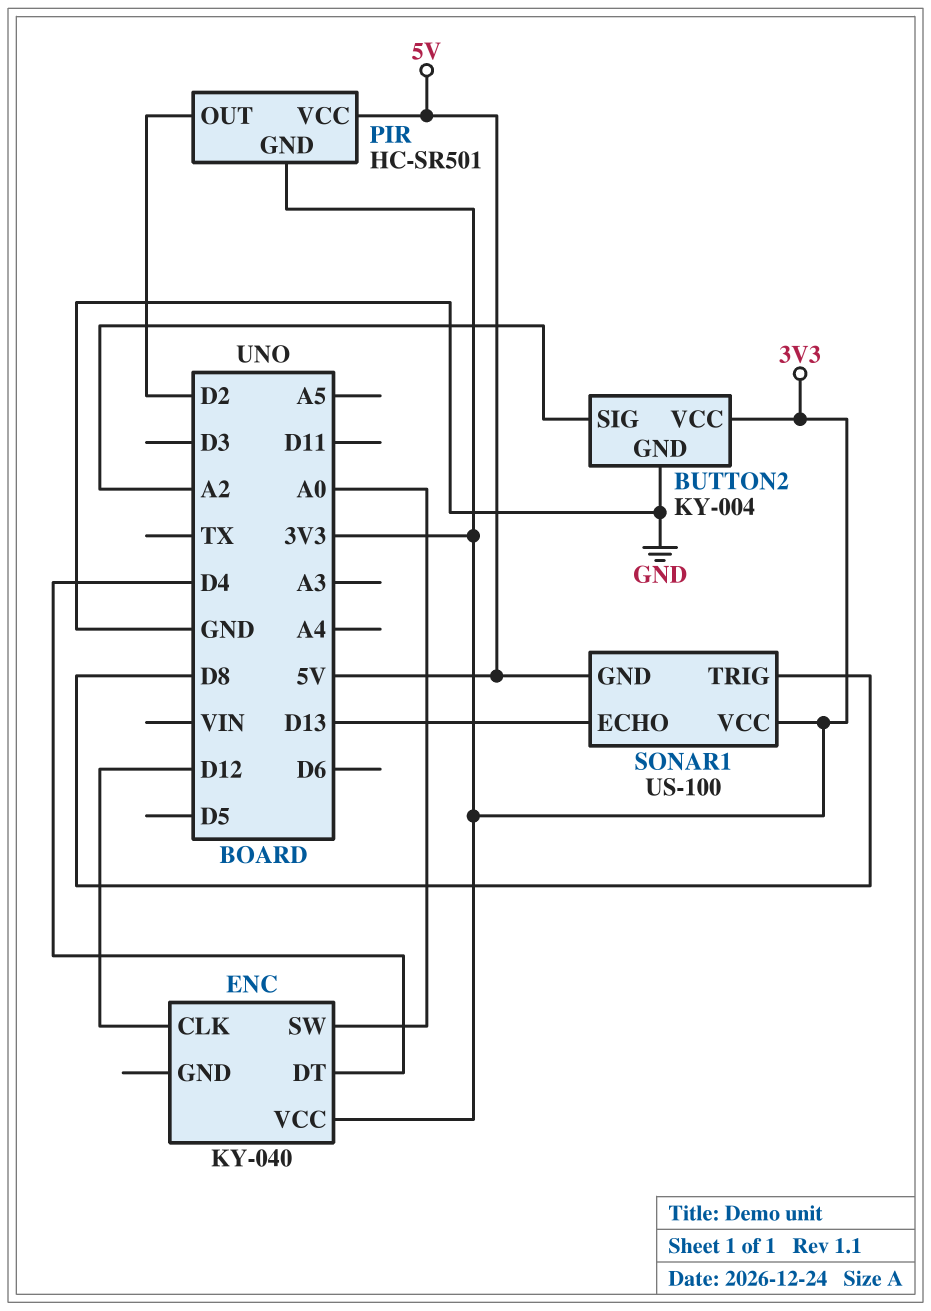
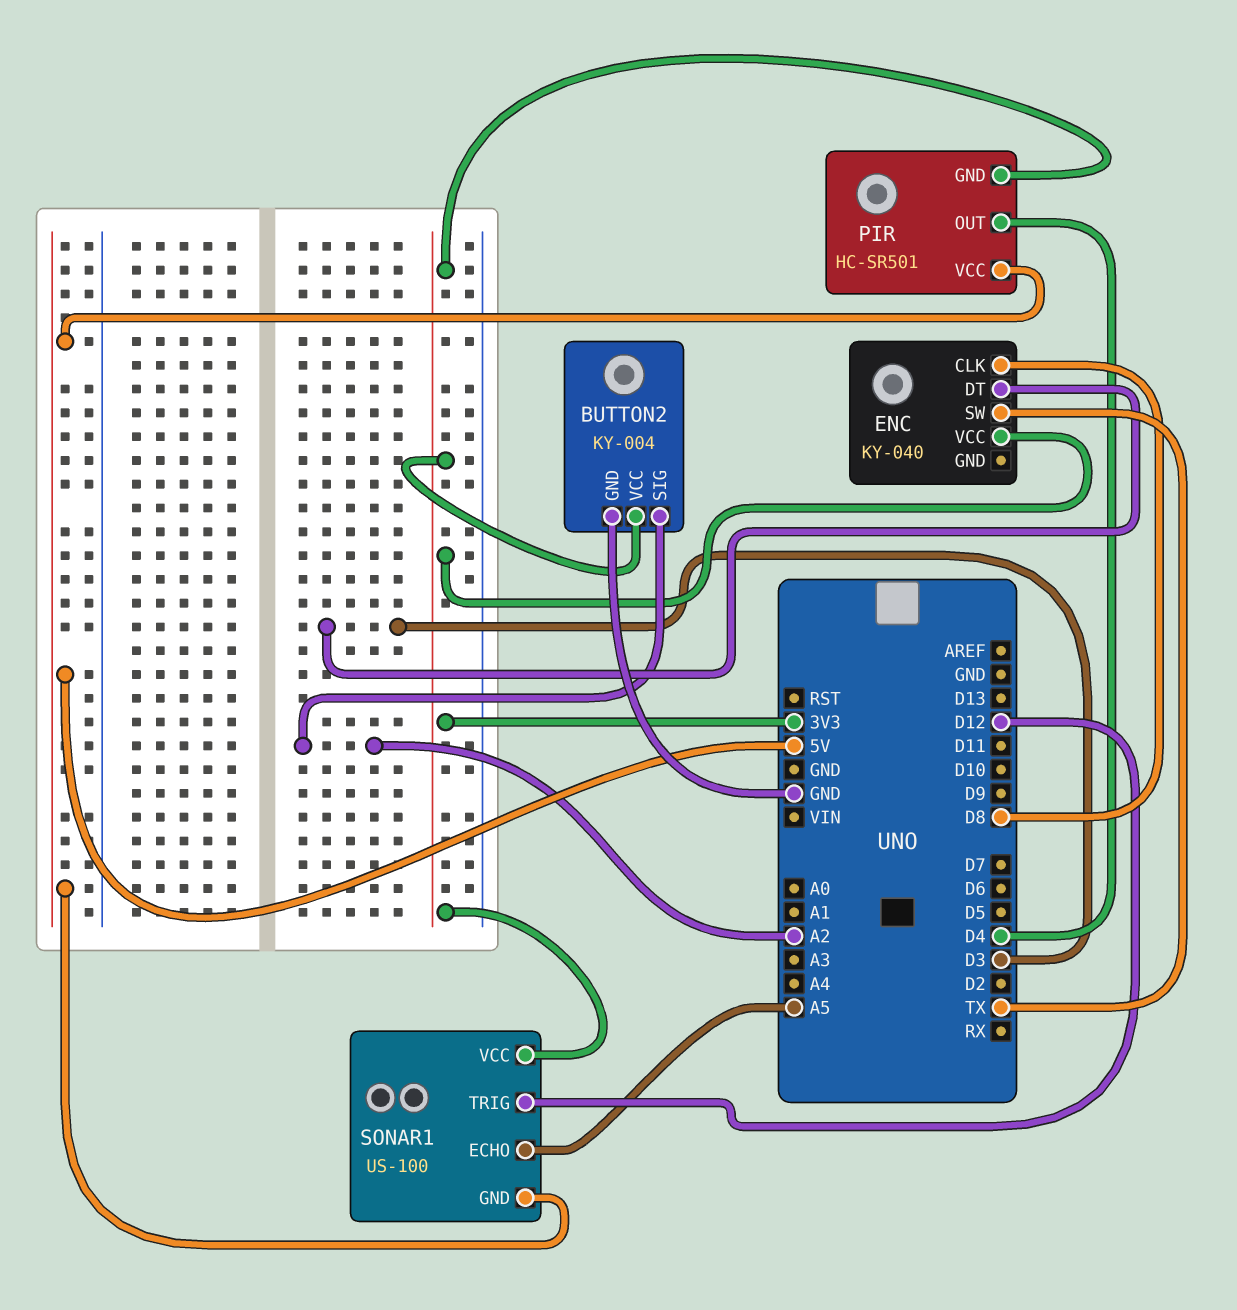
ENC pin CLK: D12 -> D8
ENC pin DT: D4 -> D3
ENC pin SW: A0 -> TX
PIR pin OUT: D2 -> D4
SONAR1 pin ECHO: D13 -> A5
SONAR1 pin TRIG: D8 -> D12

